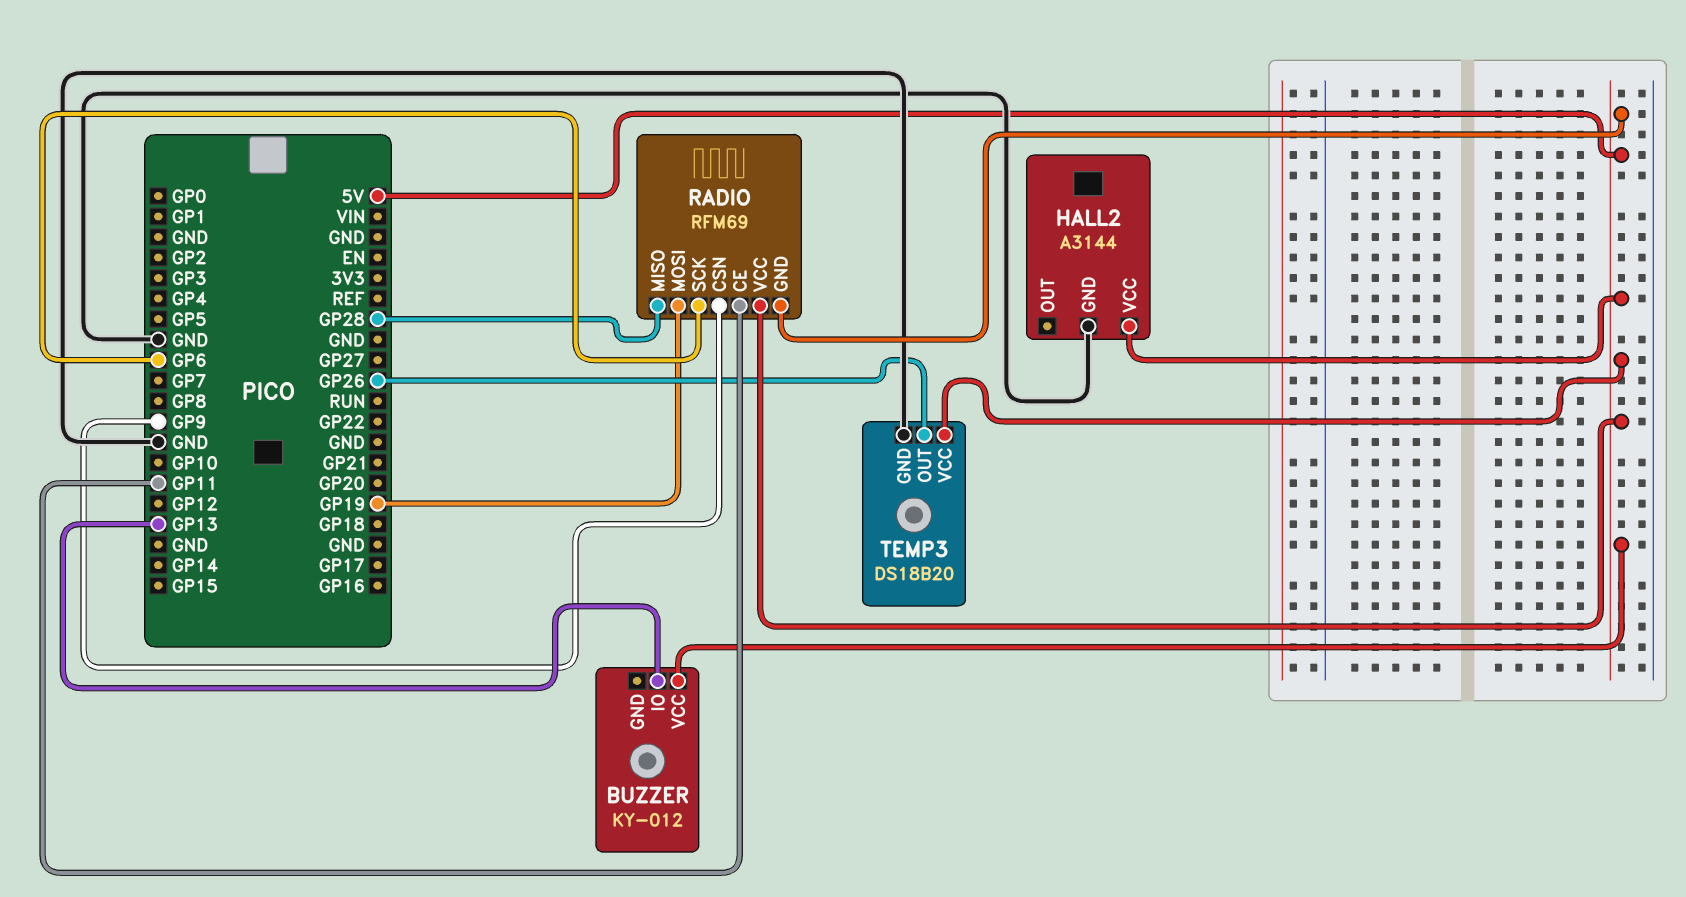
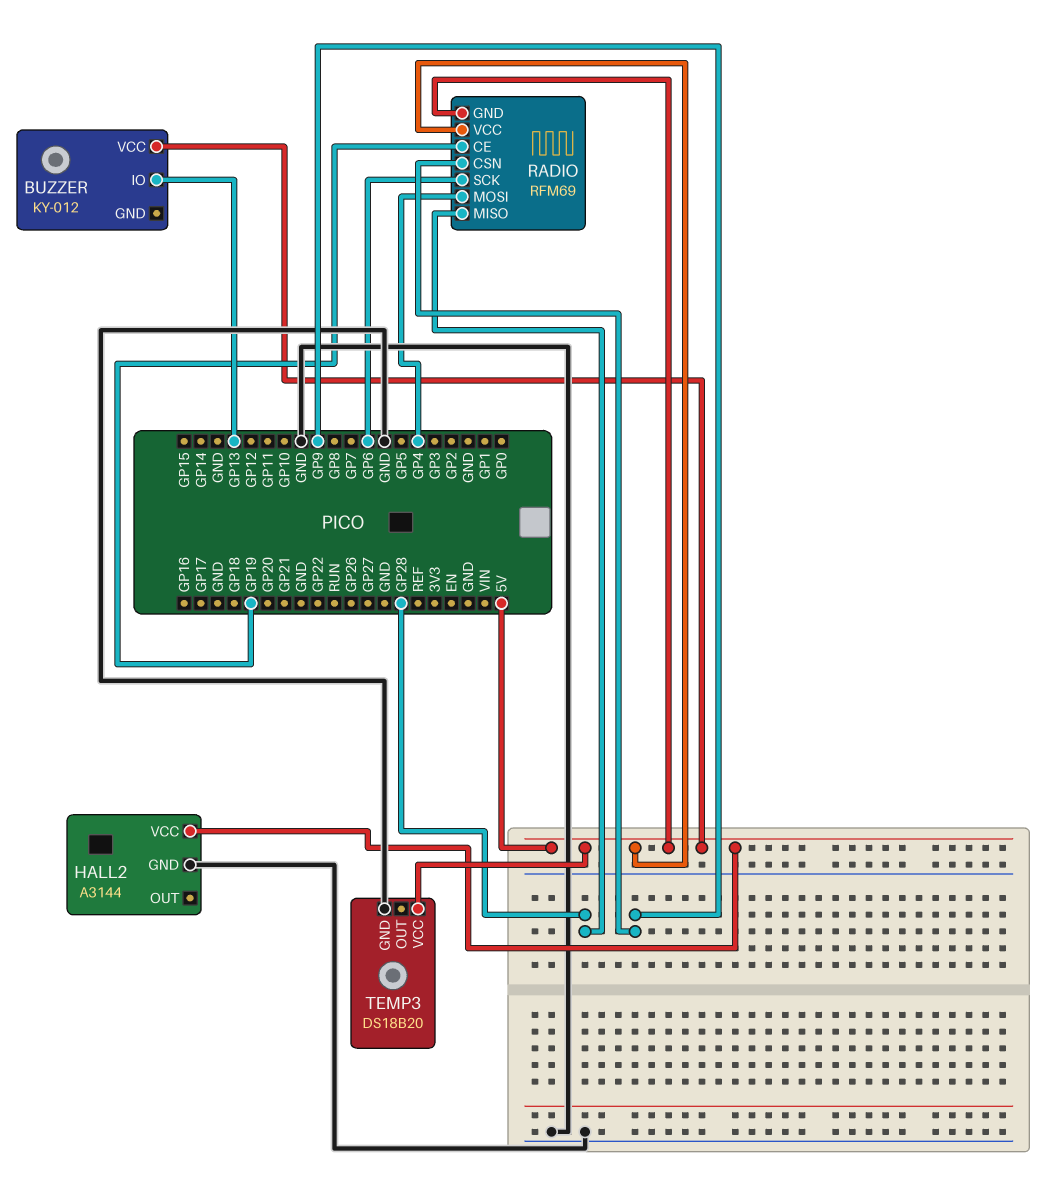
RADIO pin CE: GP11 -> GP19
RADIO pin MOSI: GP19 -> GP4
TEMP3 pin OUT: GP26 -> none

